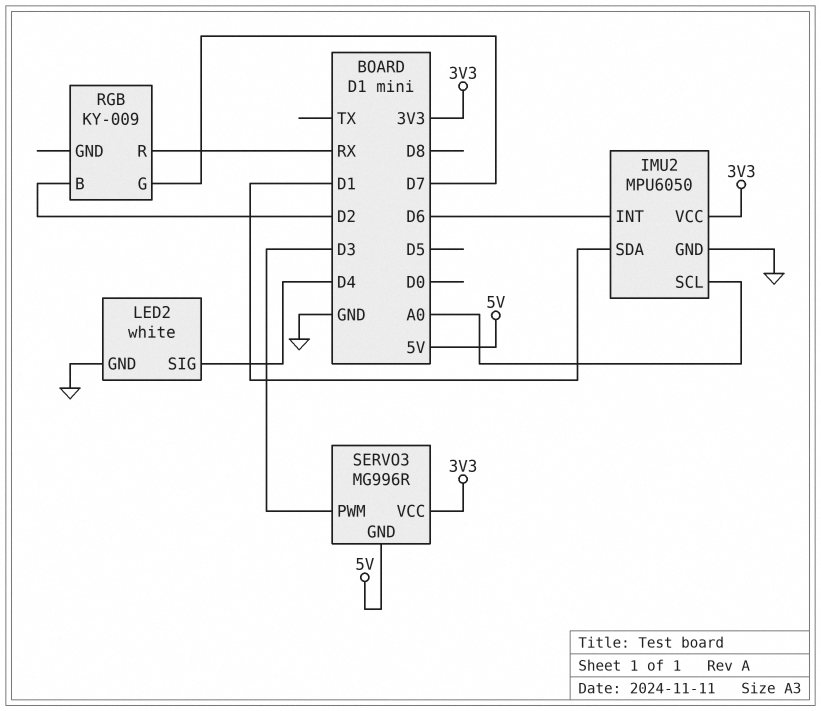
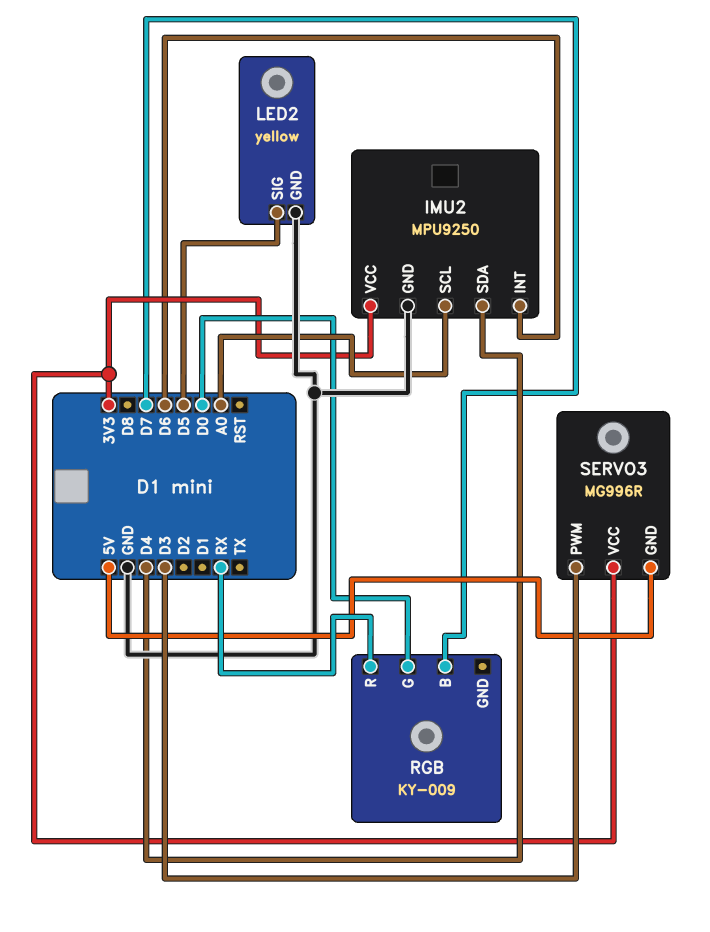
IMU2: MPU6050 -> MPU9250
IMU2 pin SDA: D1 -> D4
LED2: white -> yellow
LED2 pin SIG: D4 -> D5
RGB pin B: D2 -> D7
RGB pin G: D7 -> D0

